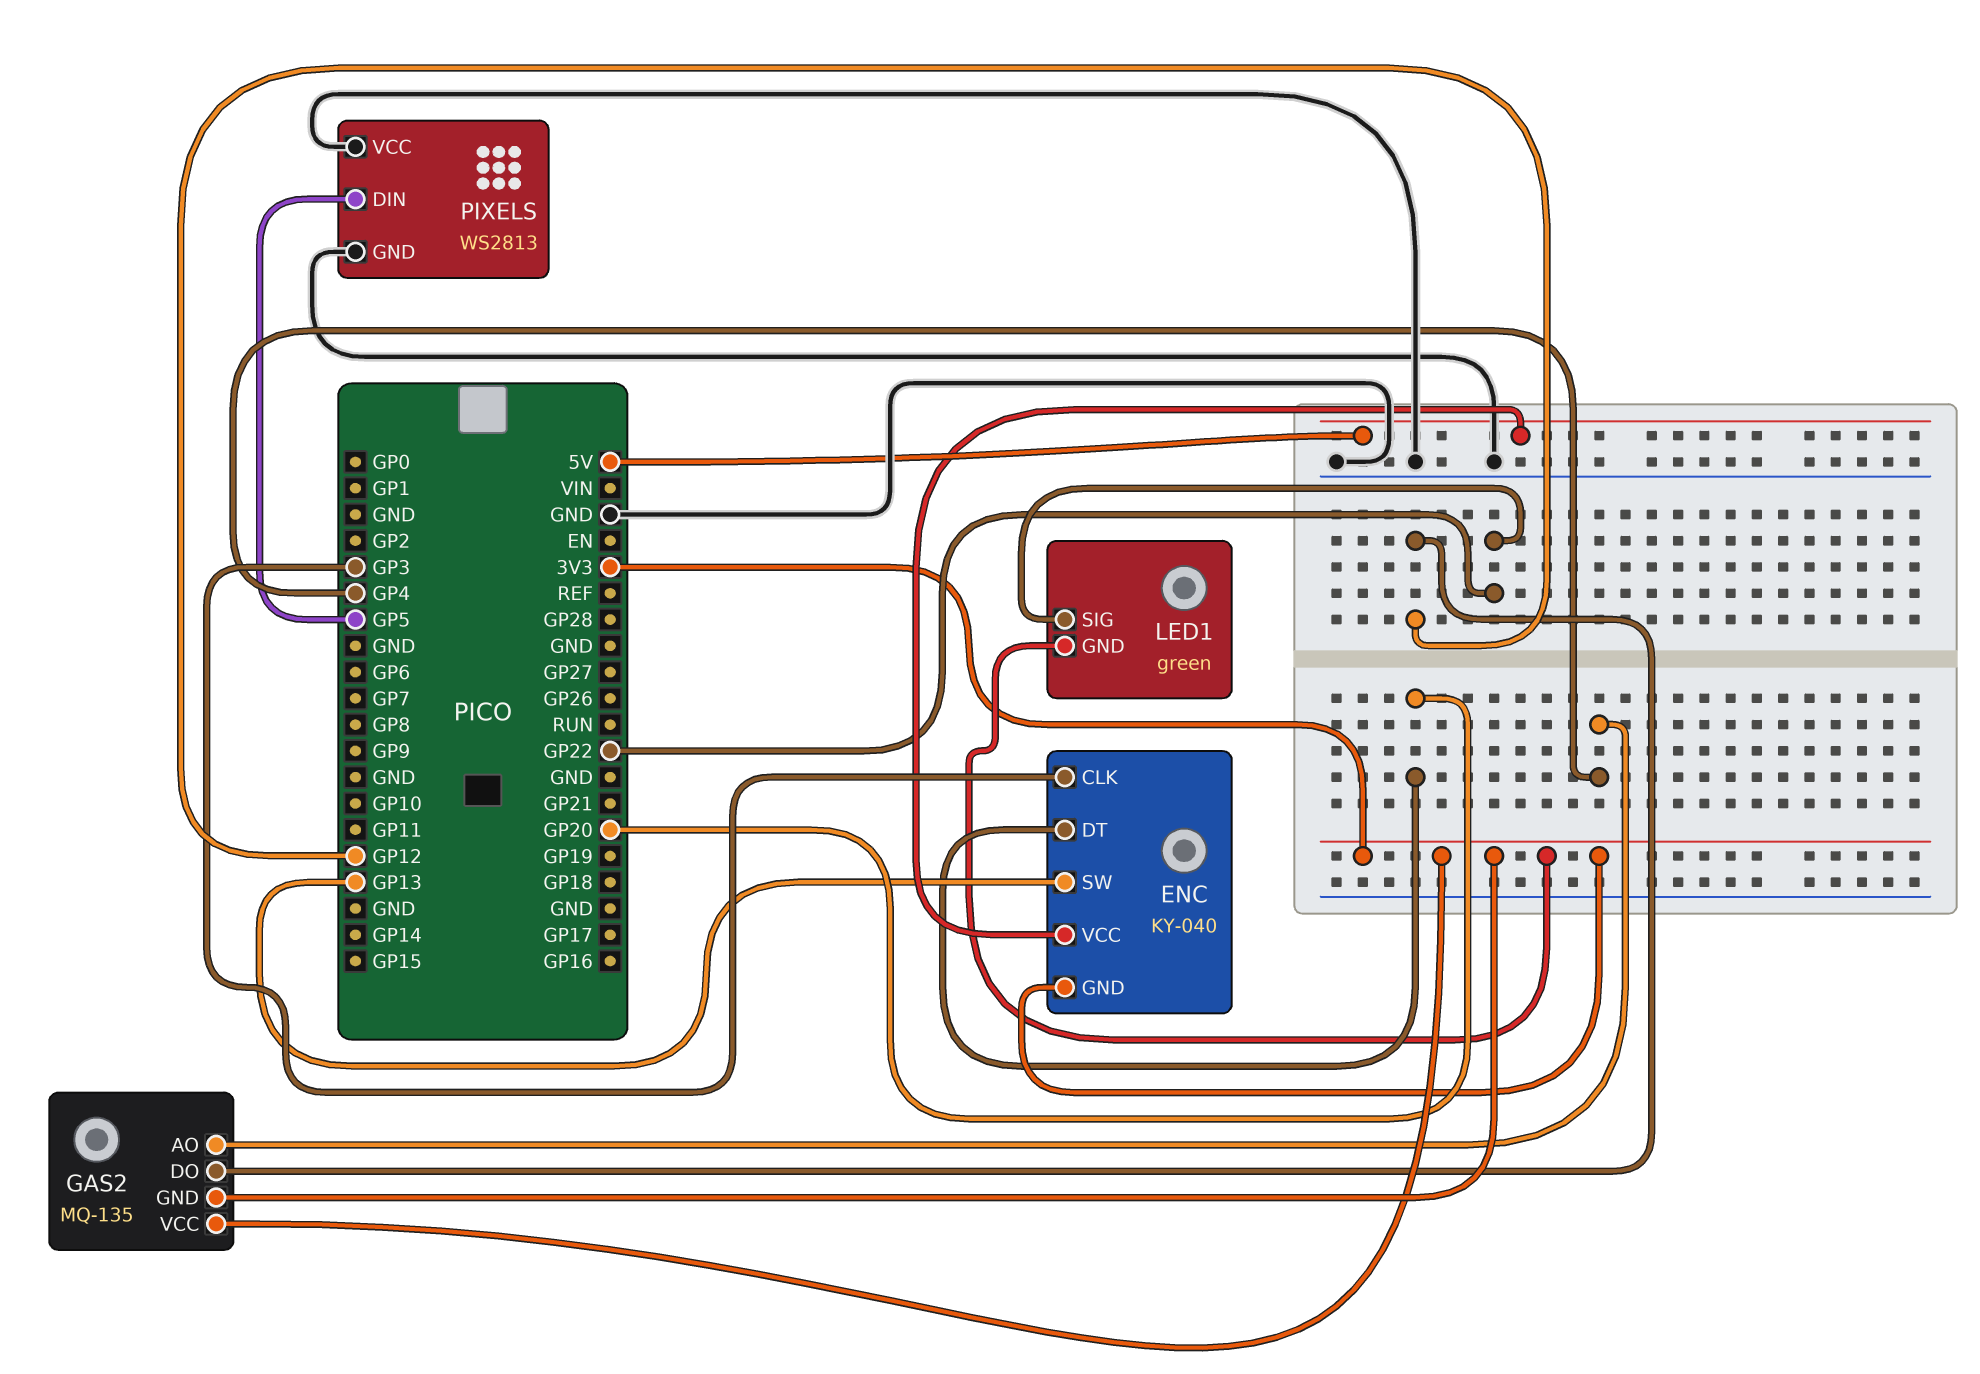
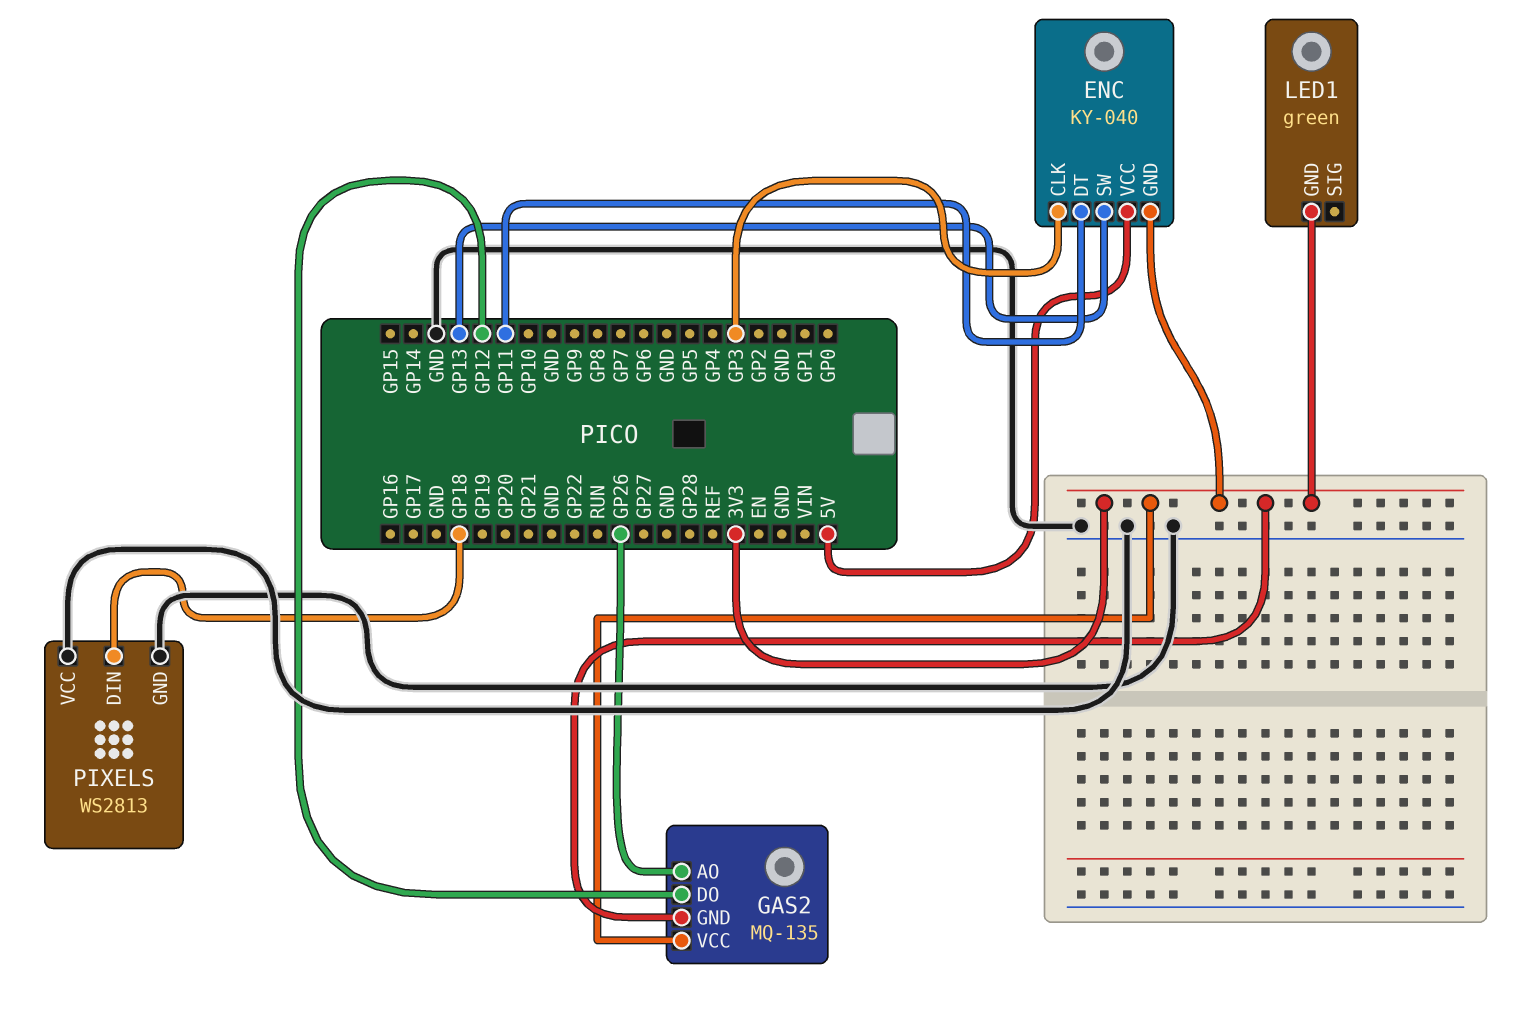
ENC pin DT: GP20 -> GP11
GAS2 pin AO: GP4 -> GP26
LED1 pin SIG: GP22 -> none
PIXELS pin DIN: GP5 -> GP18

